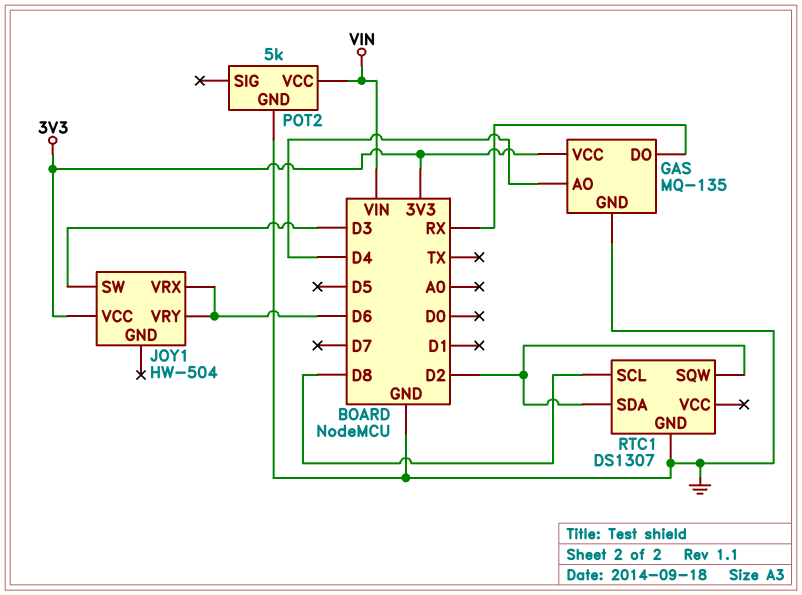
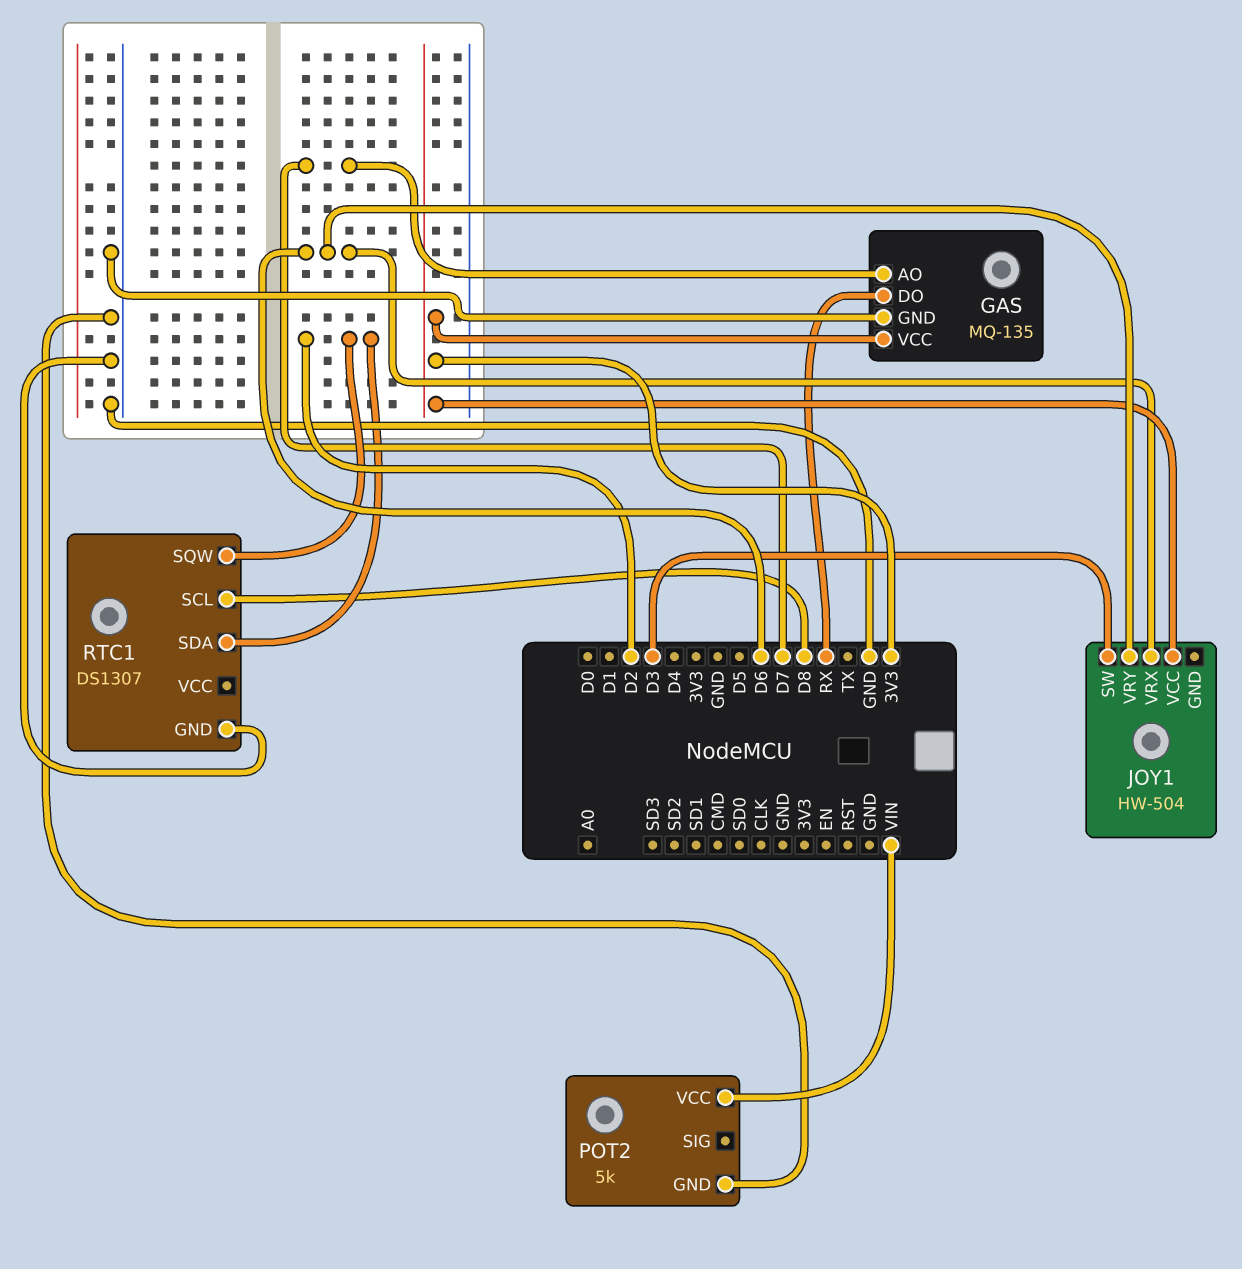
GAS pin AO: D4 -> D7

